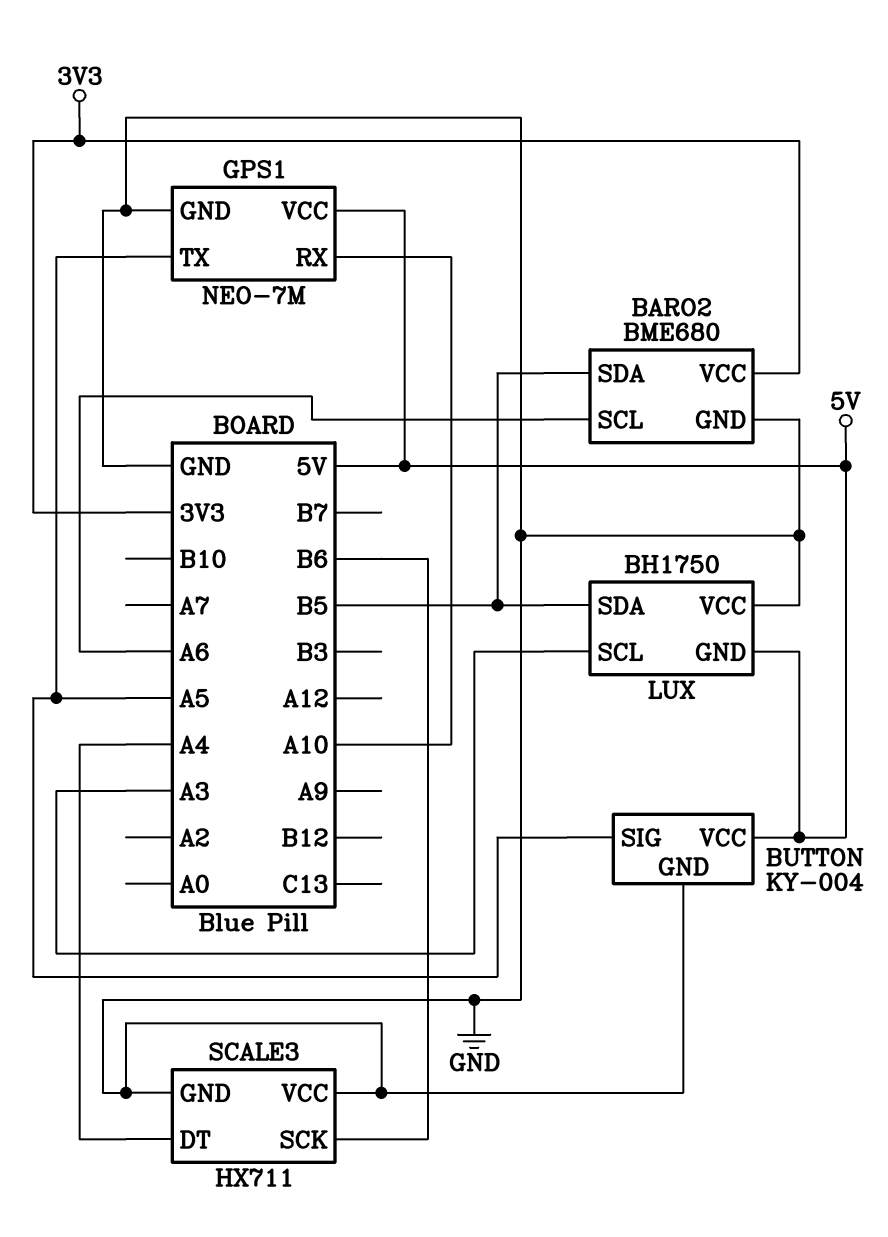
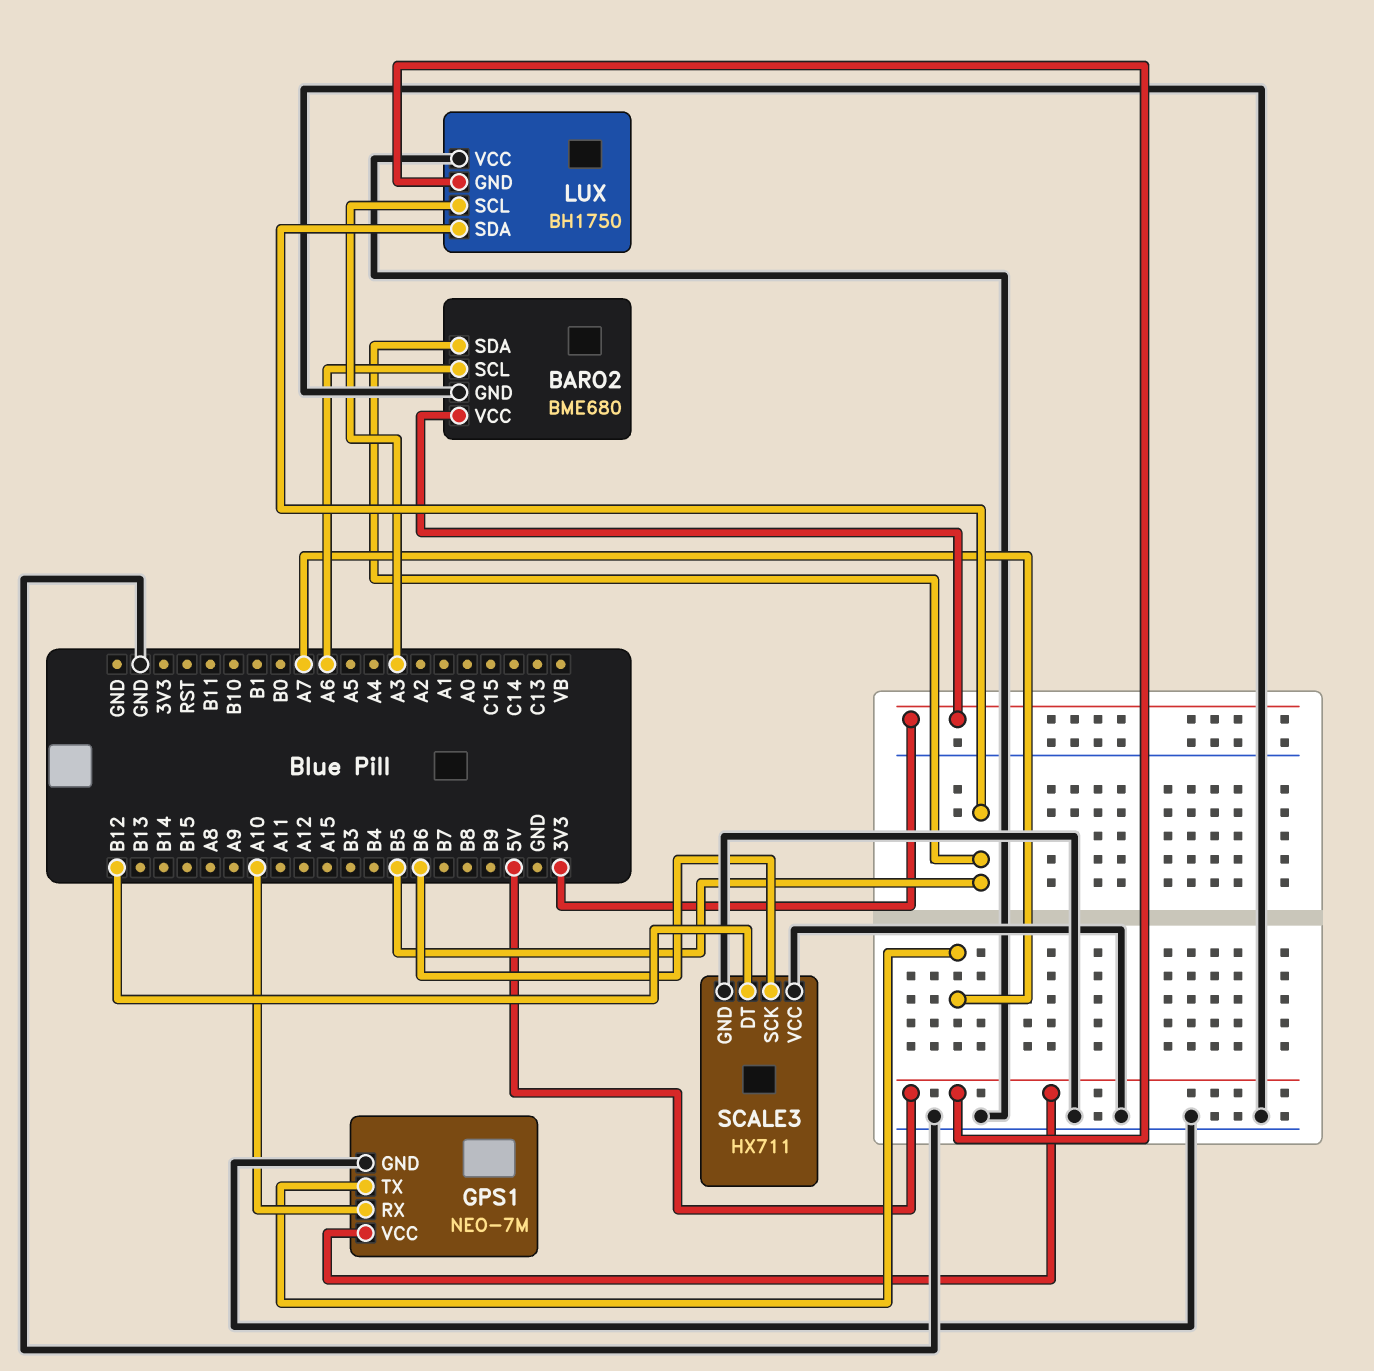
BUTTON: KY-004 -> none
BUTTON pin GND: GND -> none
BUTTON pin SIG: A5 -> none
BUTTON pin VCC: 5V -> none
GPS1 pin TX: A5 -> A7
SCALE3 pin DT: A4 -> B12

